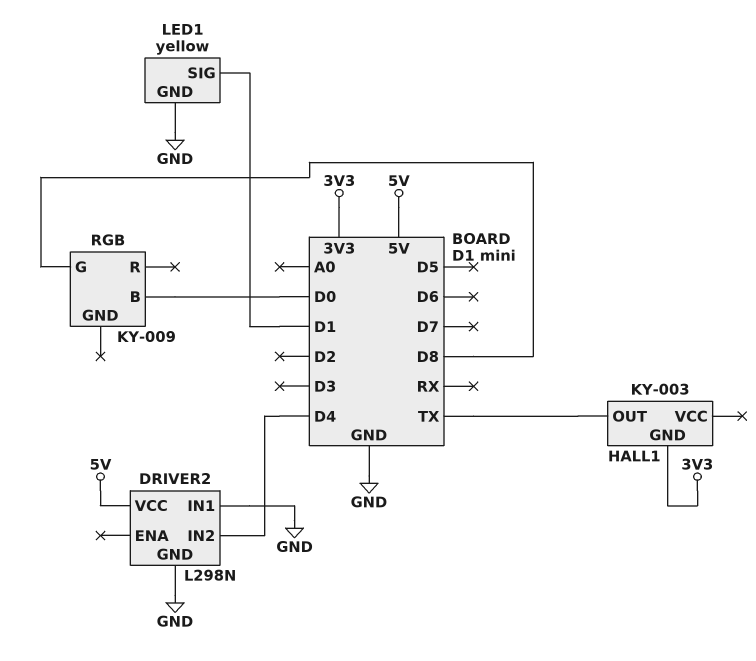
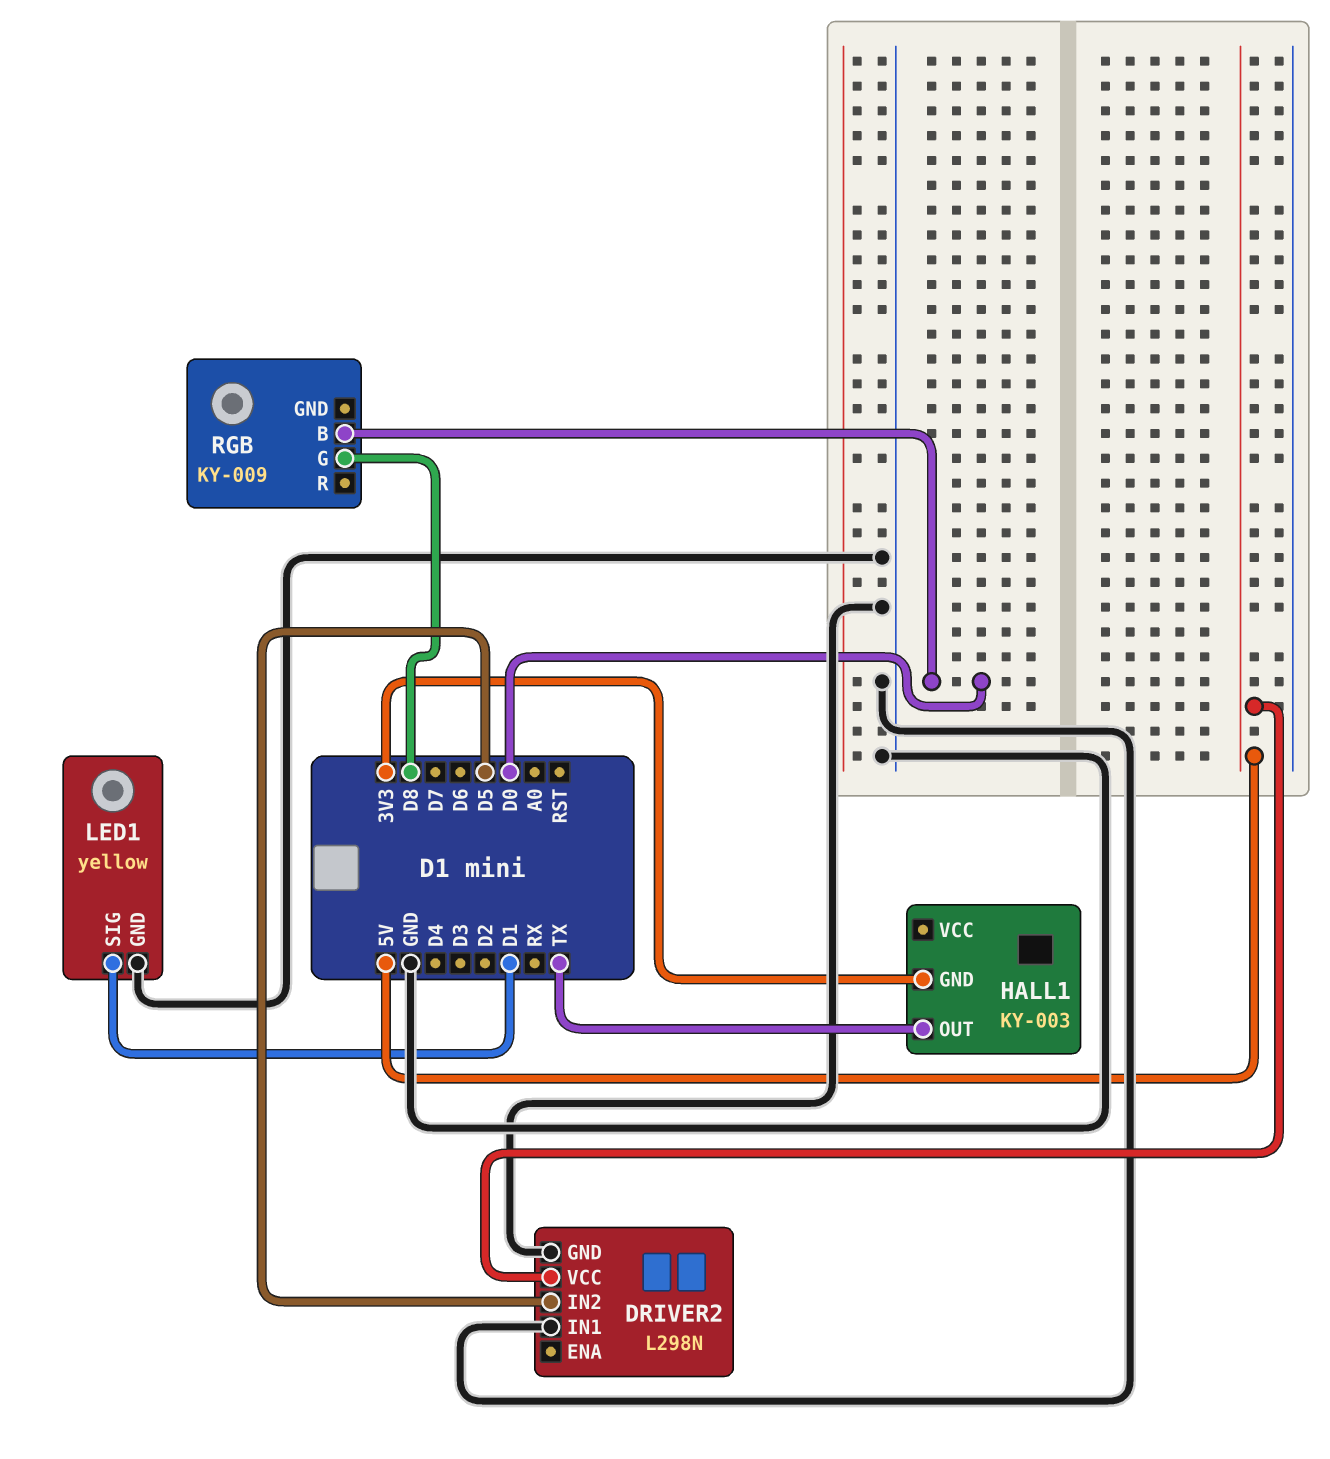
DRIVER2 pin IN2: D4 -> D5

